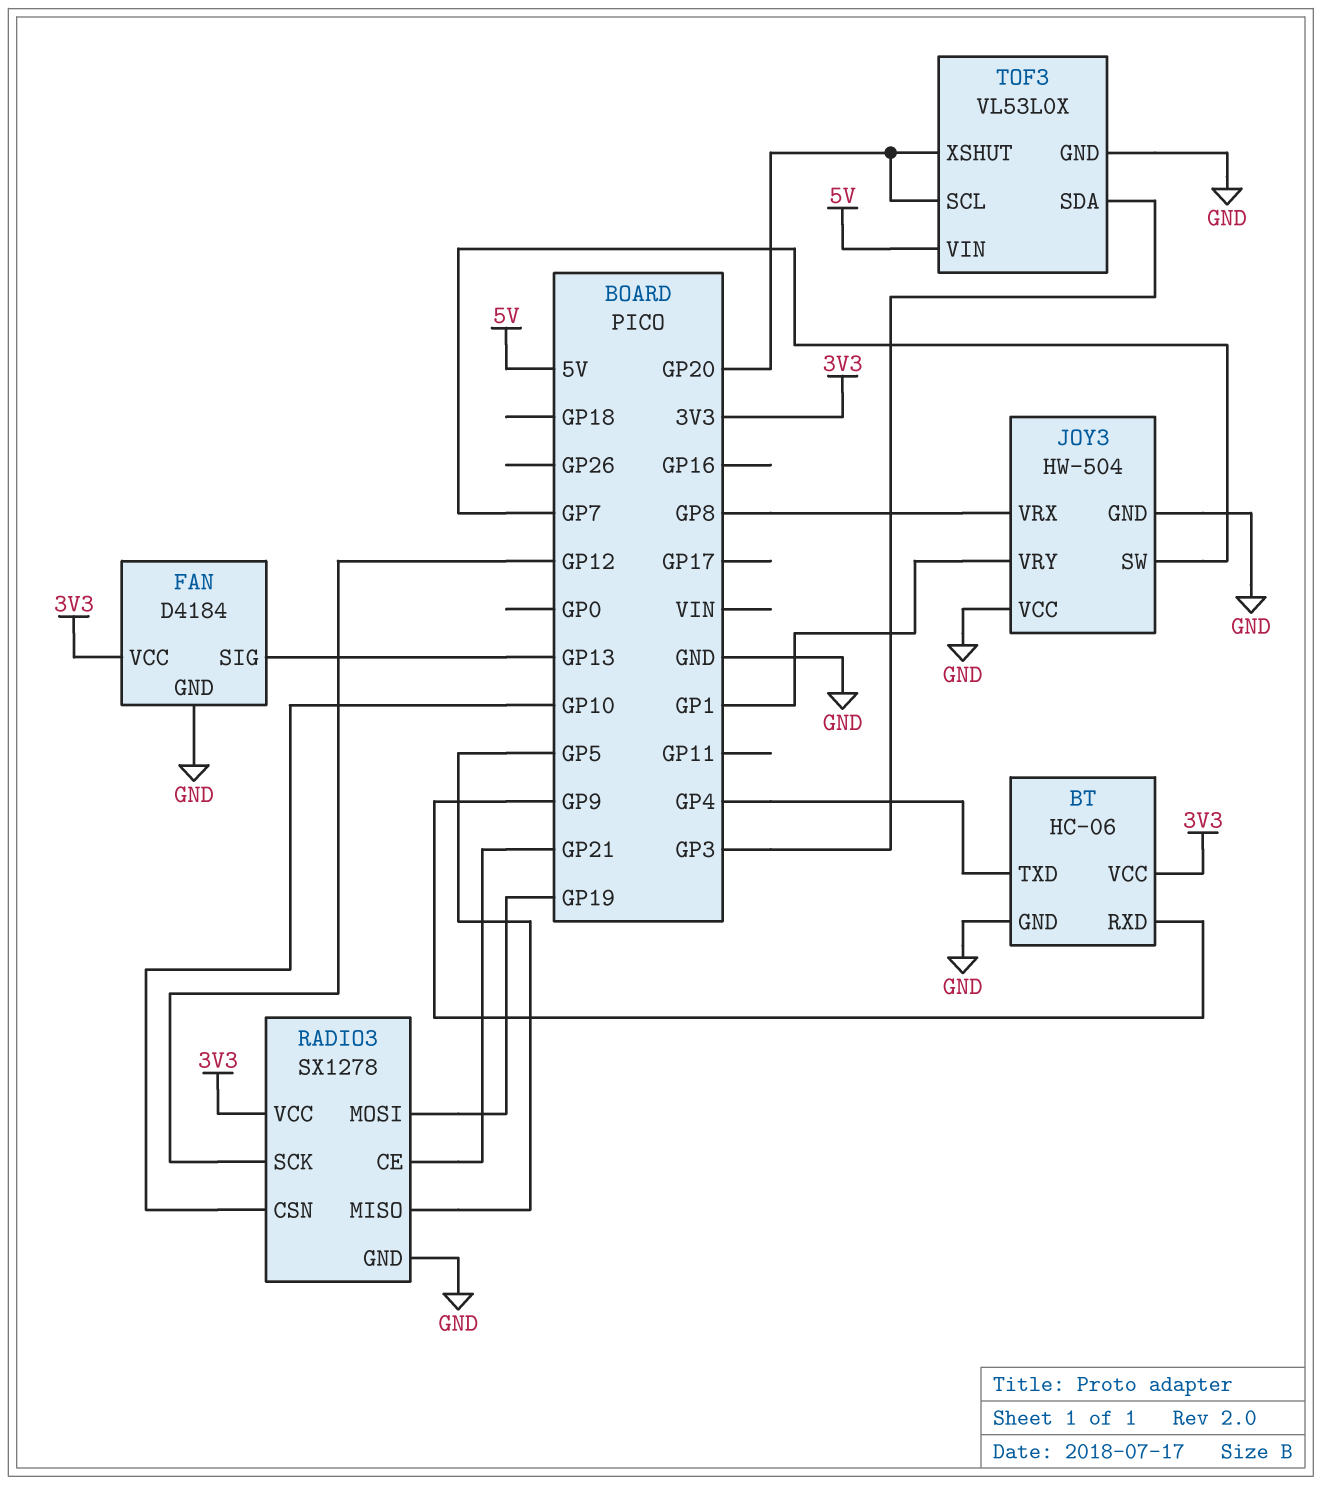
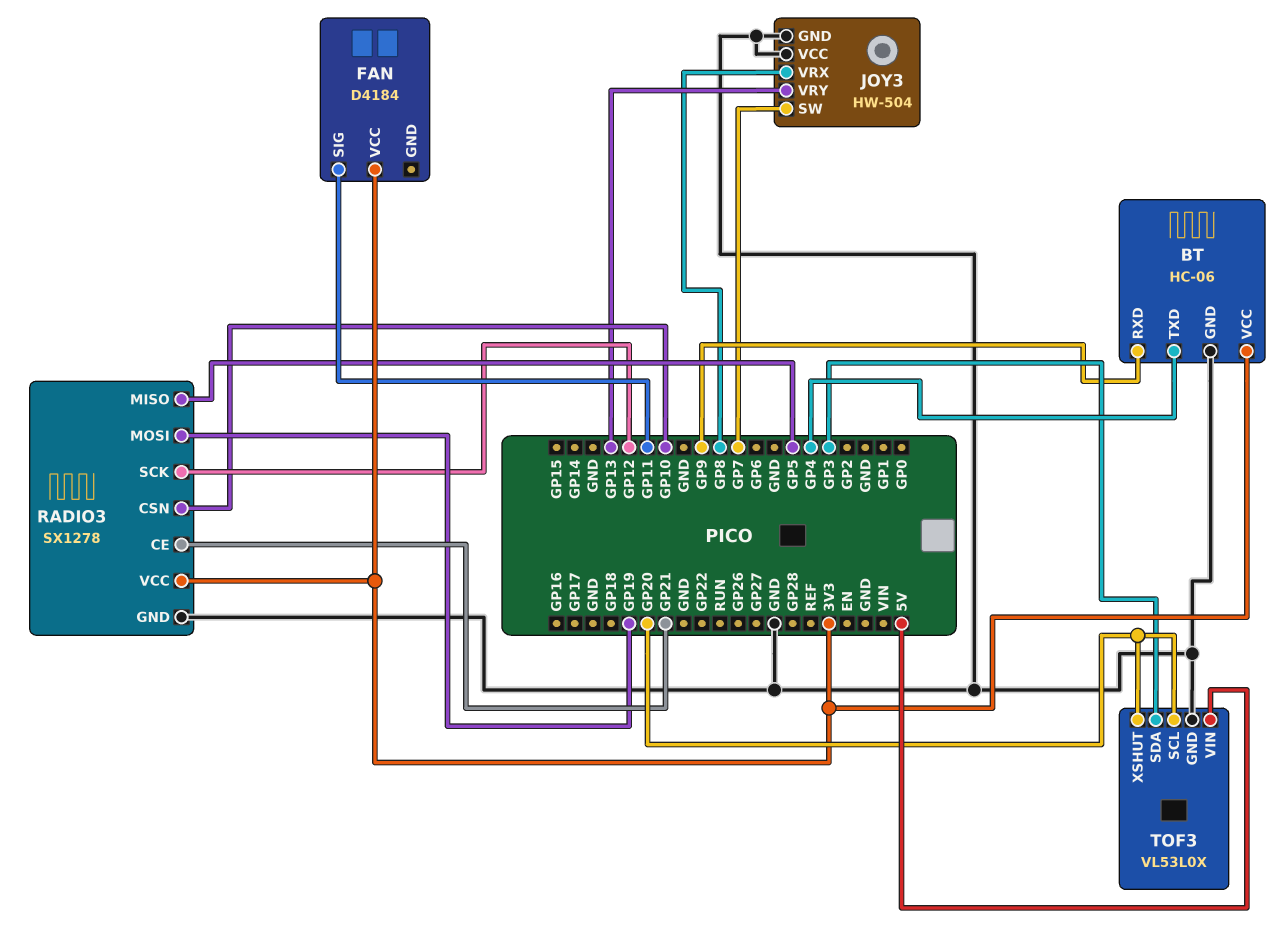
FAN pin GND: GND -> none
FAN pin SIG: GP13 -> GP11
JOY3 pin VRY: GP1 -> GP13

